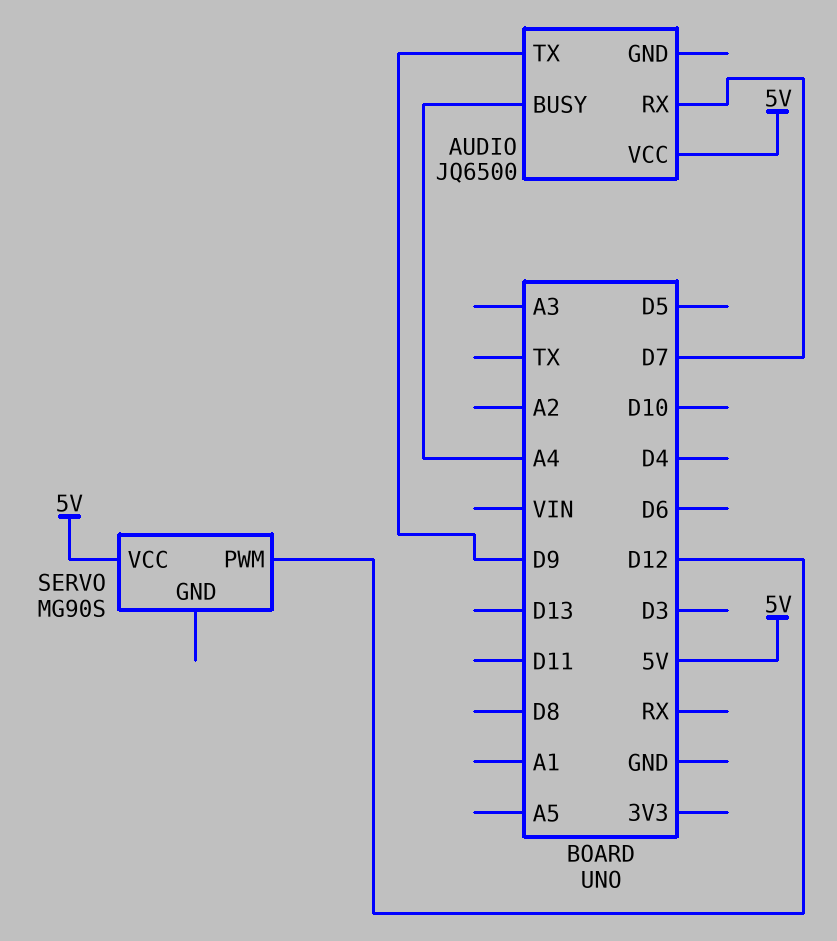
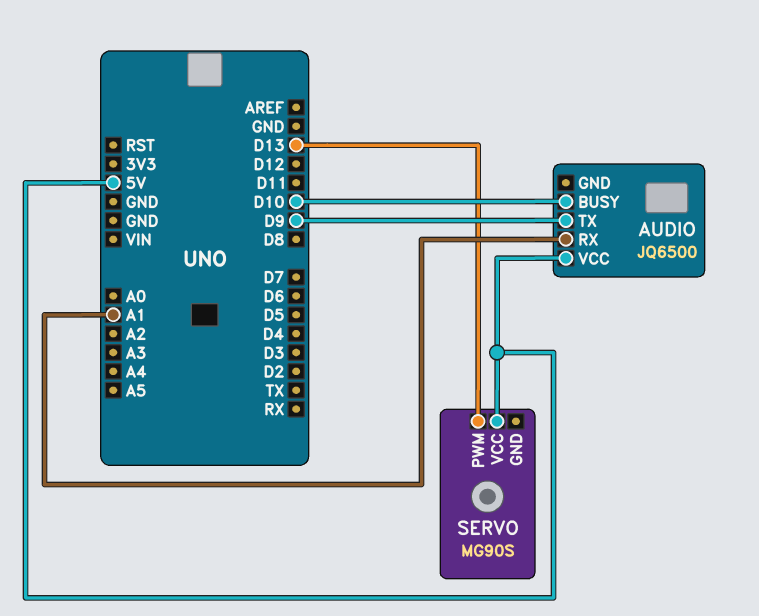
AUDIO pin BUSY: A4 -> D10
AUDIO pin RX: D7 -> A1
SERVO pin PWM: D12 -> D13

